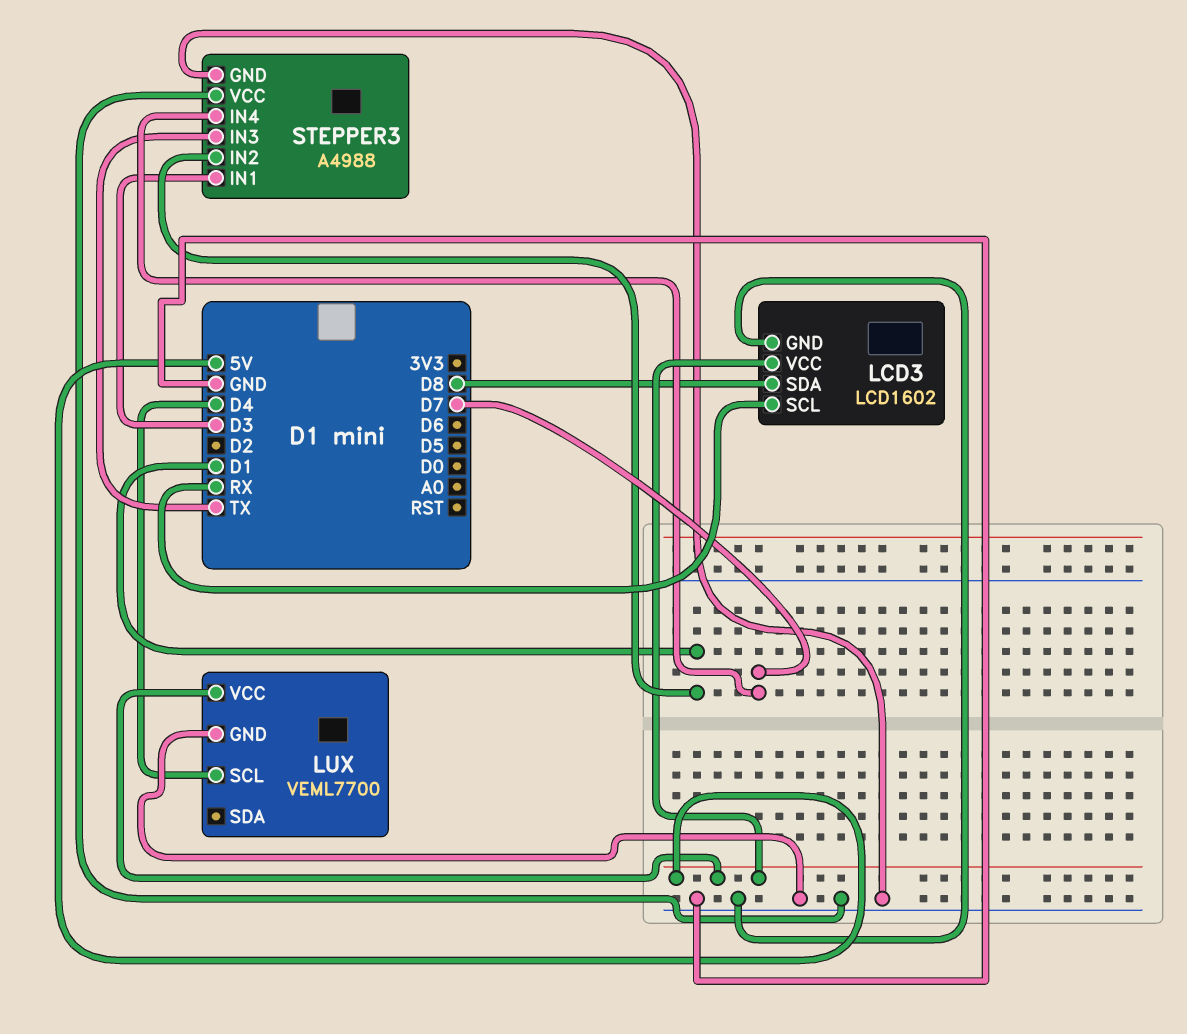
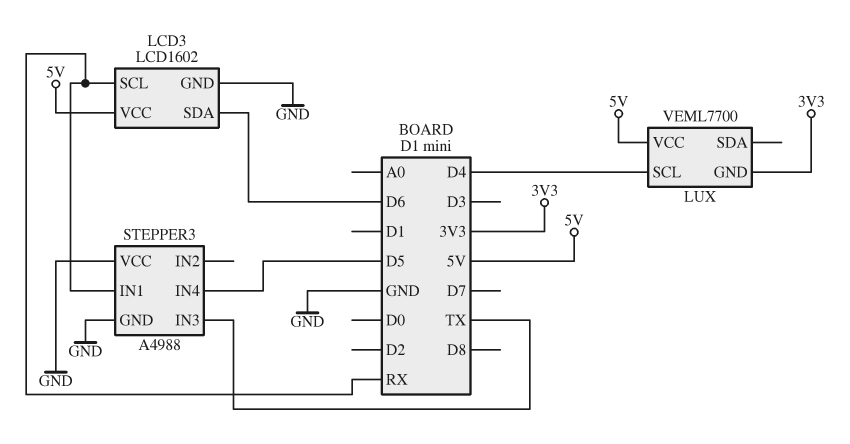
LCD3 pin SDA: D8 -> D6
LUX pin GND: GND -> 3V3
STEPPER3 pin IN1: D3 -> RX
STEPPER3 pin IN2: D1 -> none
STEPPER3 pin IN4: D7 -> D5

